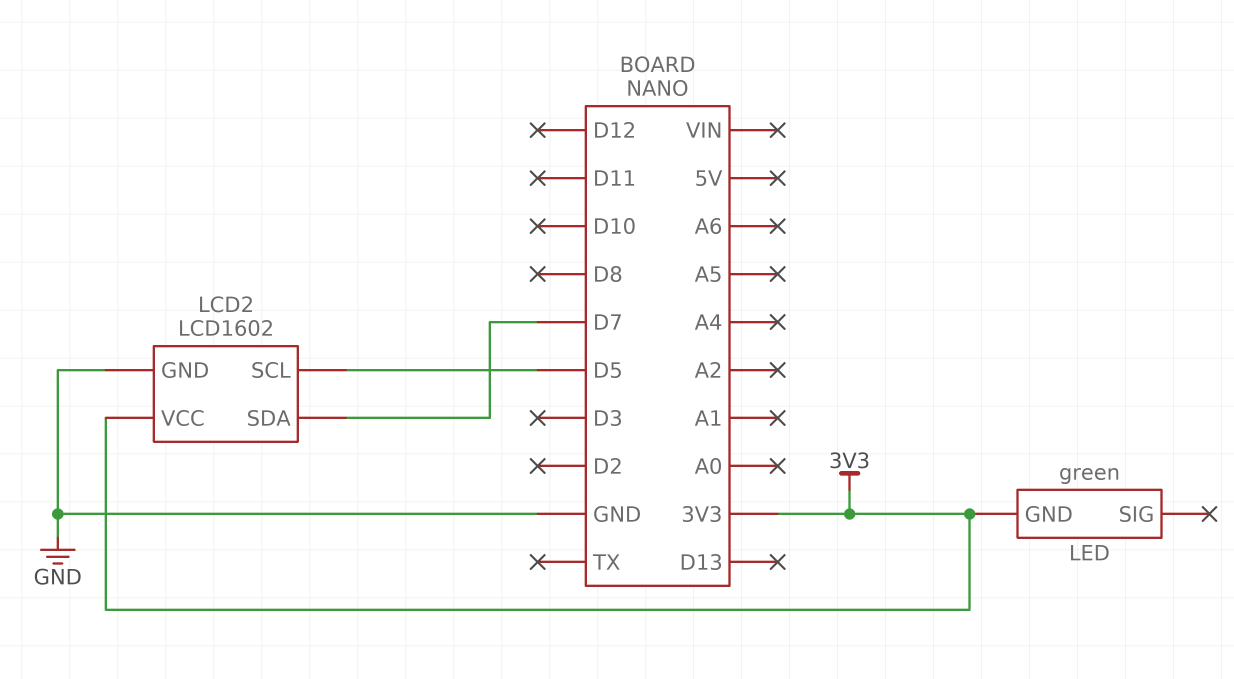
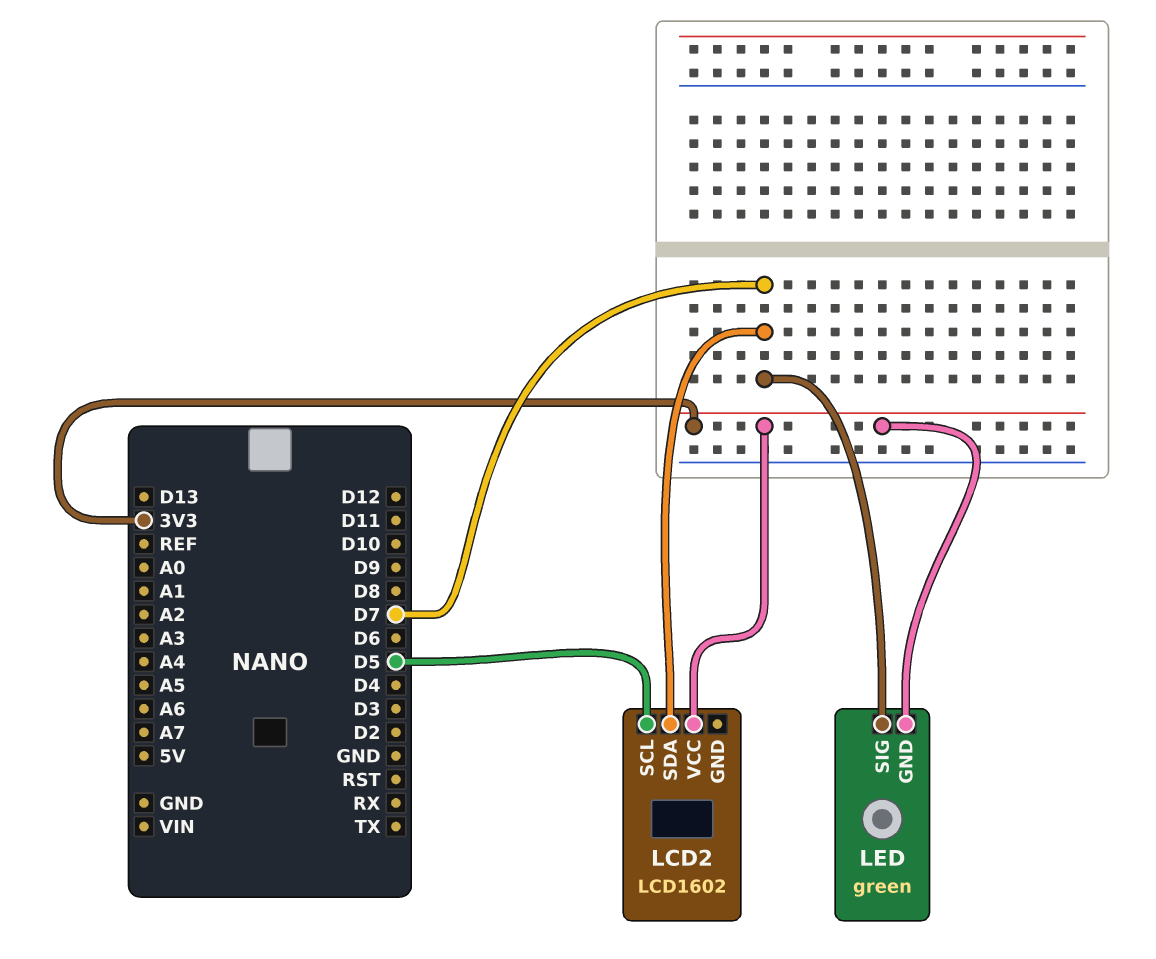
LCD2 pin GND: GND -> none
LED pin SIG: none -> D7

